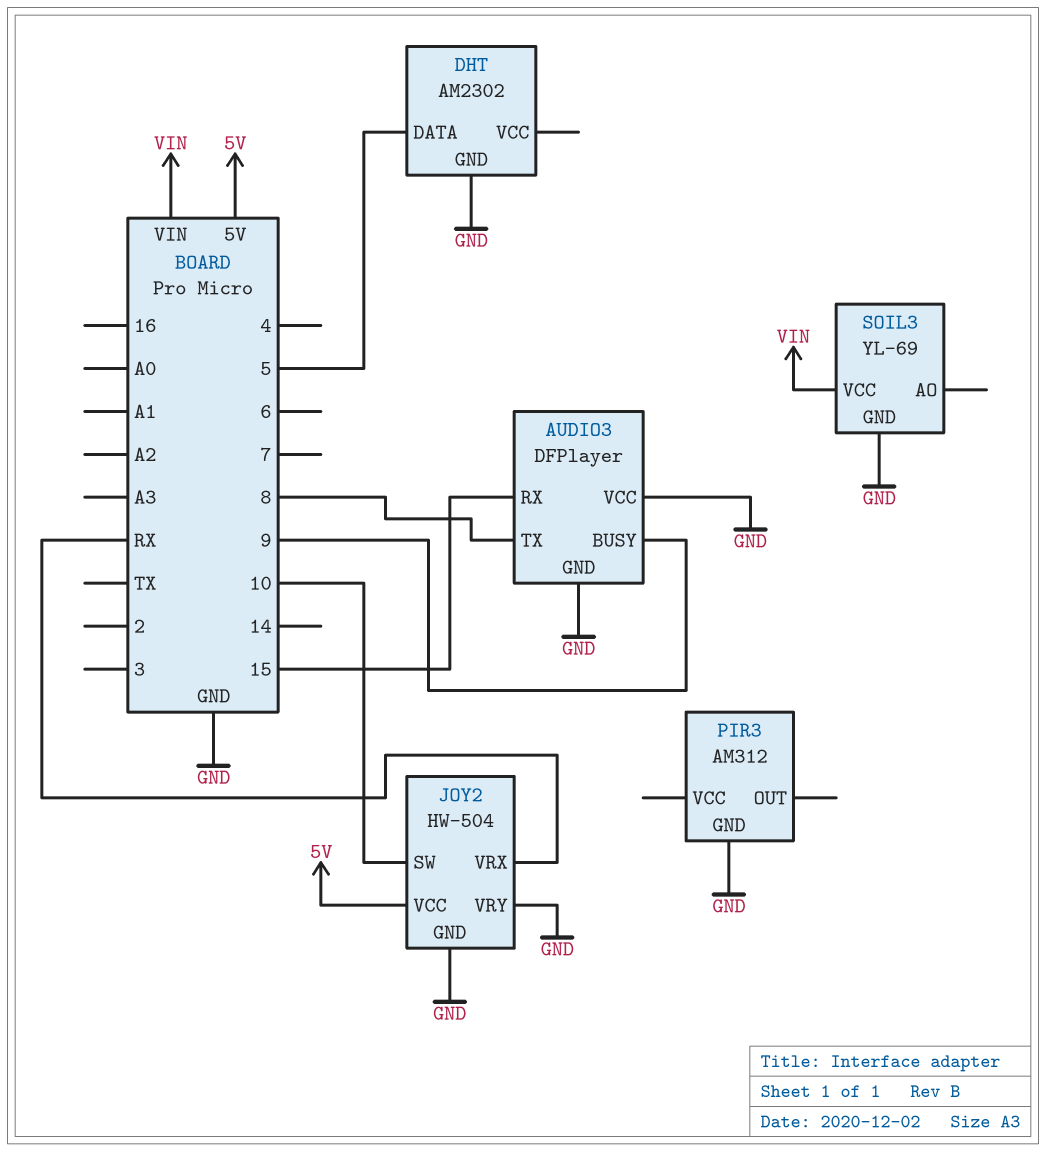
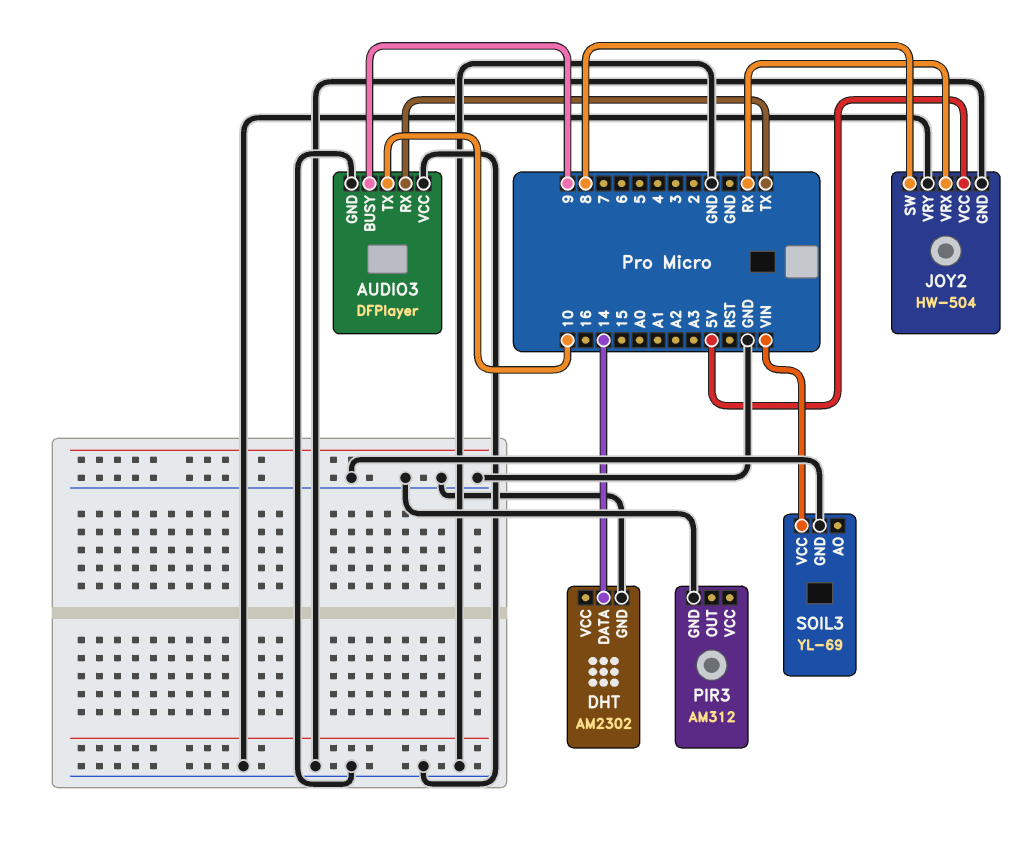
AUDIO3 pin RX: 15 -> TX
AUDIO3 pin TX: 8 -> 10
DHT pin DATA: 5 -> 14
JOY2 pin SW: 10 -> 8

